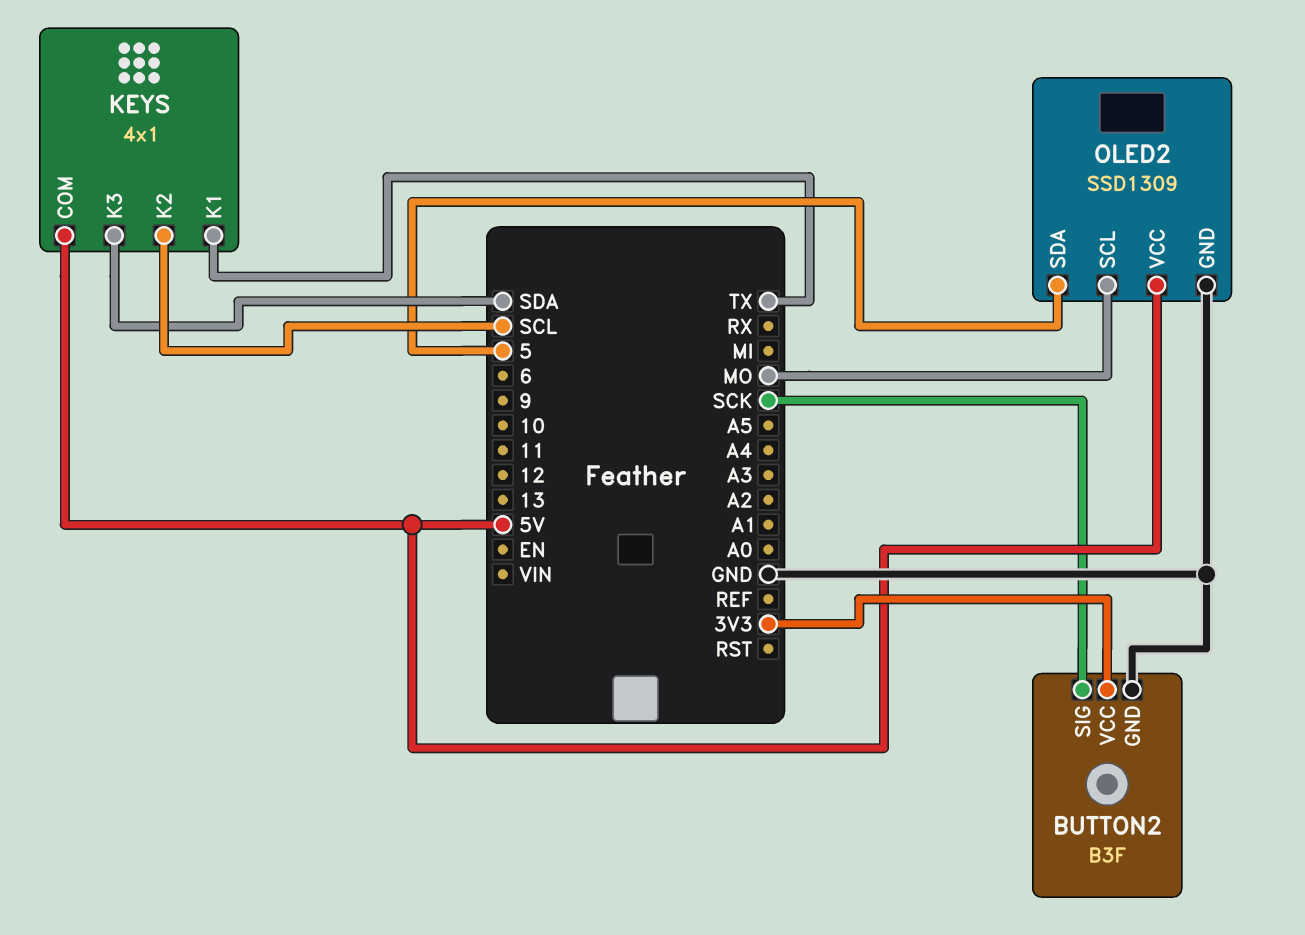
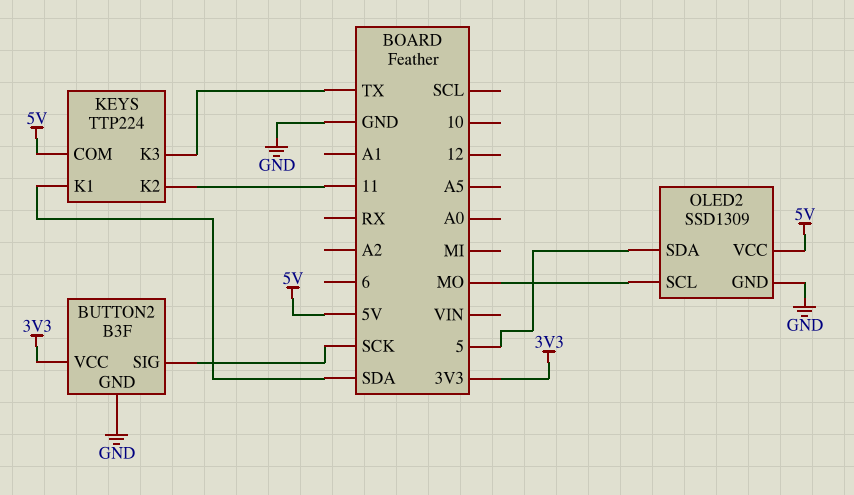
KEYS: 4x1 -> TTP224
KEYS pin K1: TX -> SDA
KEYS pin K2: SCL -> 11
KEYS pin K3: SDA -> TX

